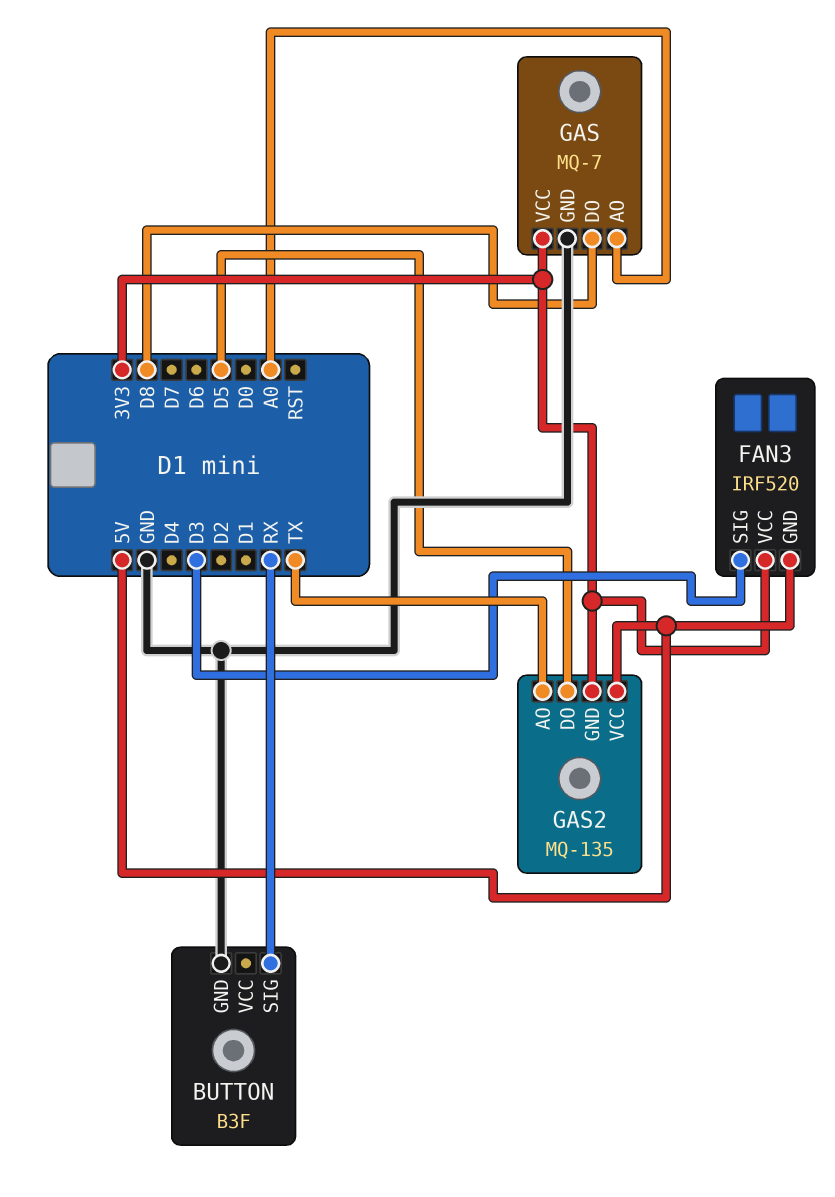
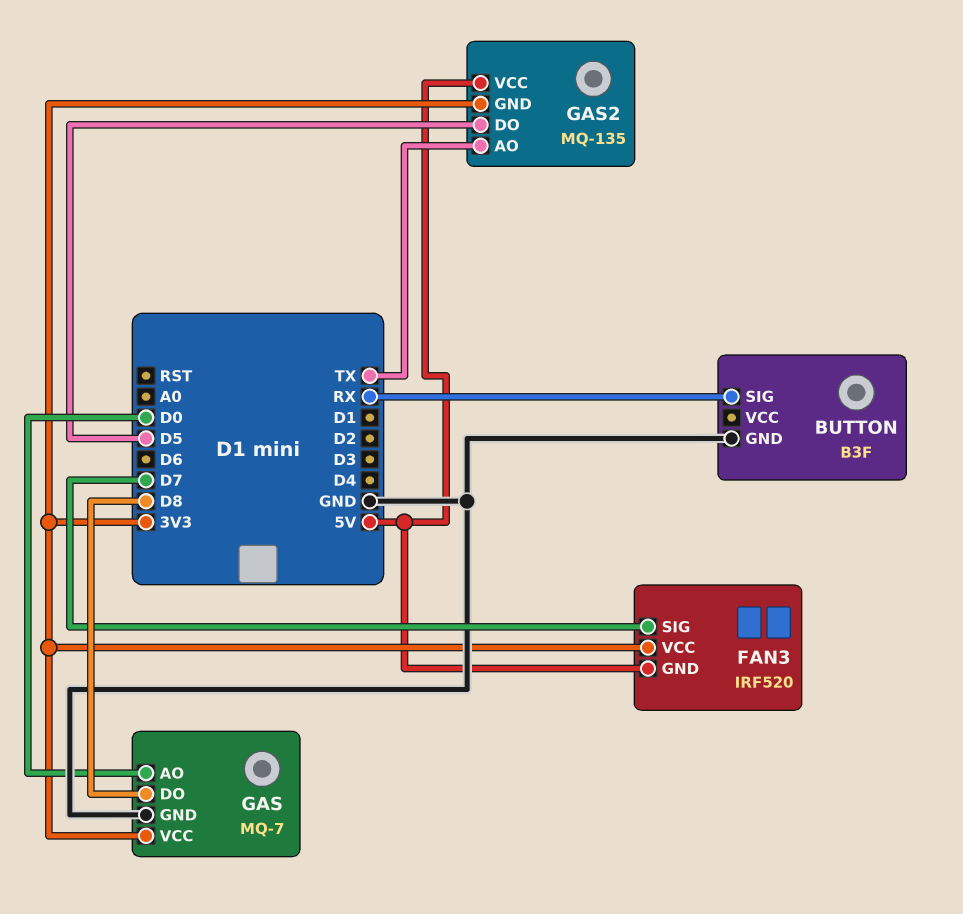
FAN3 pin SIG: D3 -> D7
GAS pin AO: A0 -> D0

